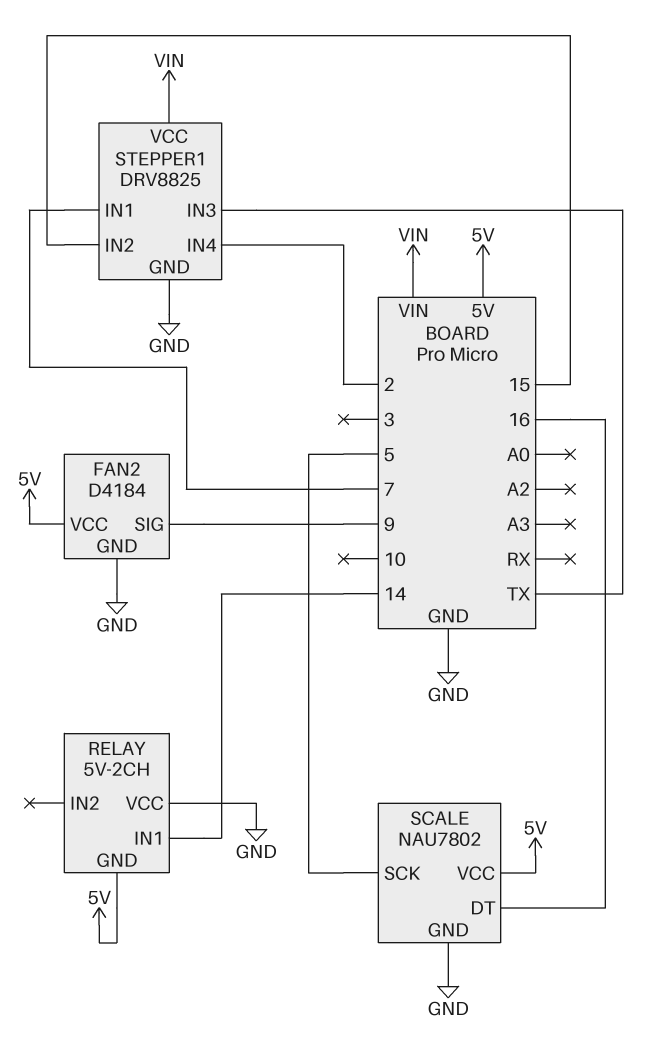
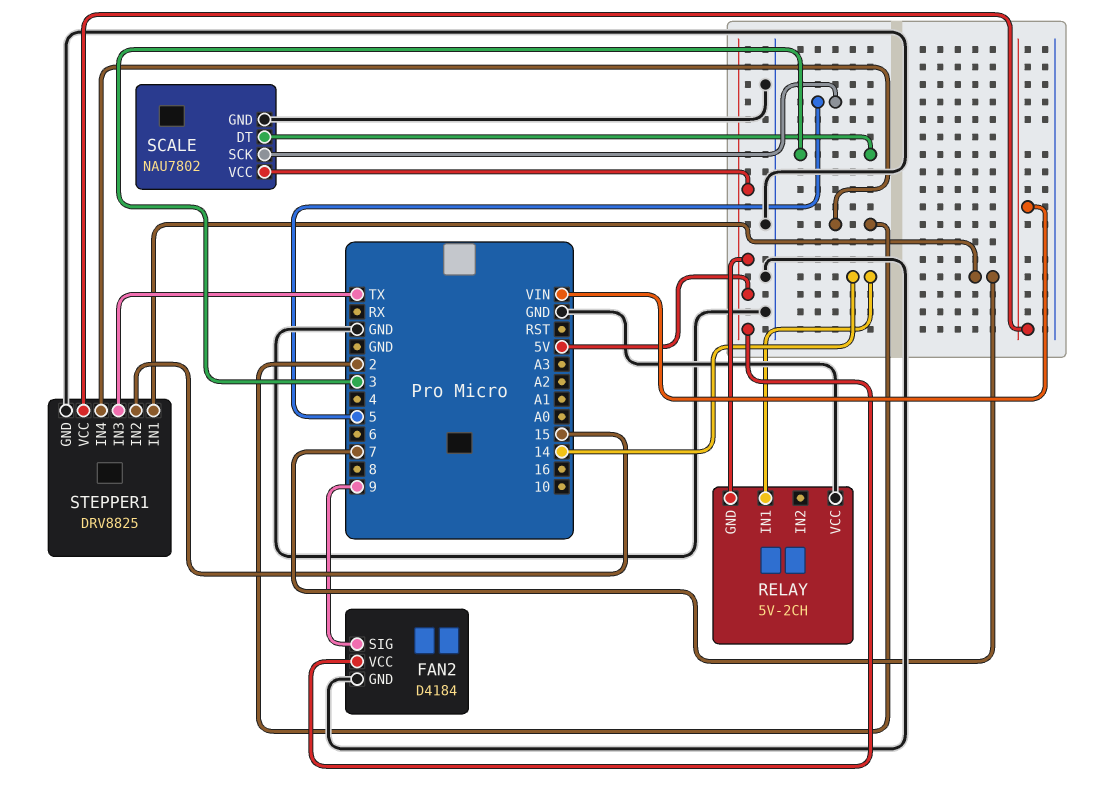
SCALE pin DT: 16 -> 3

